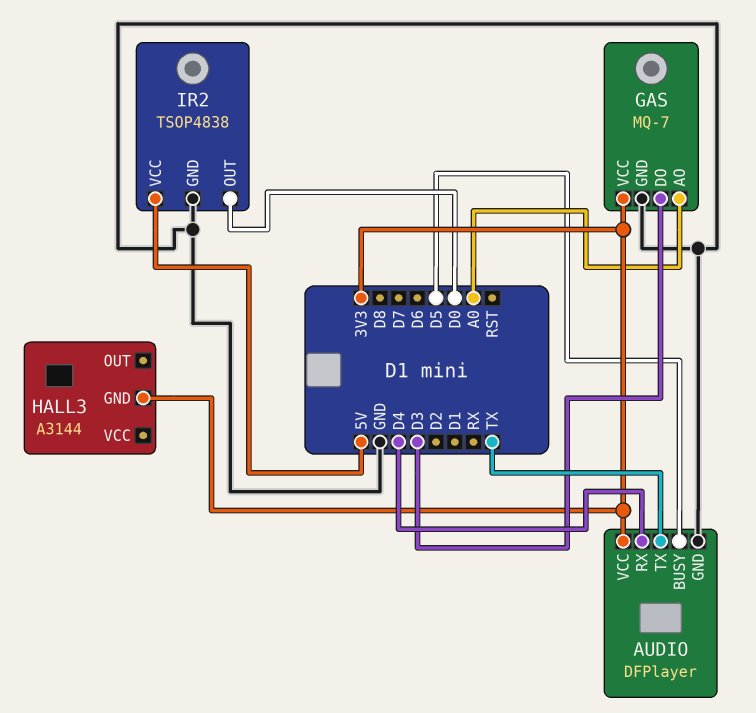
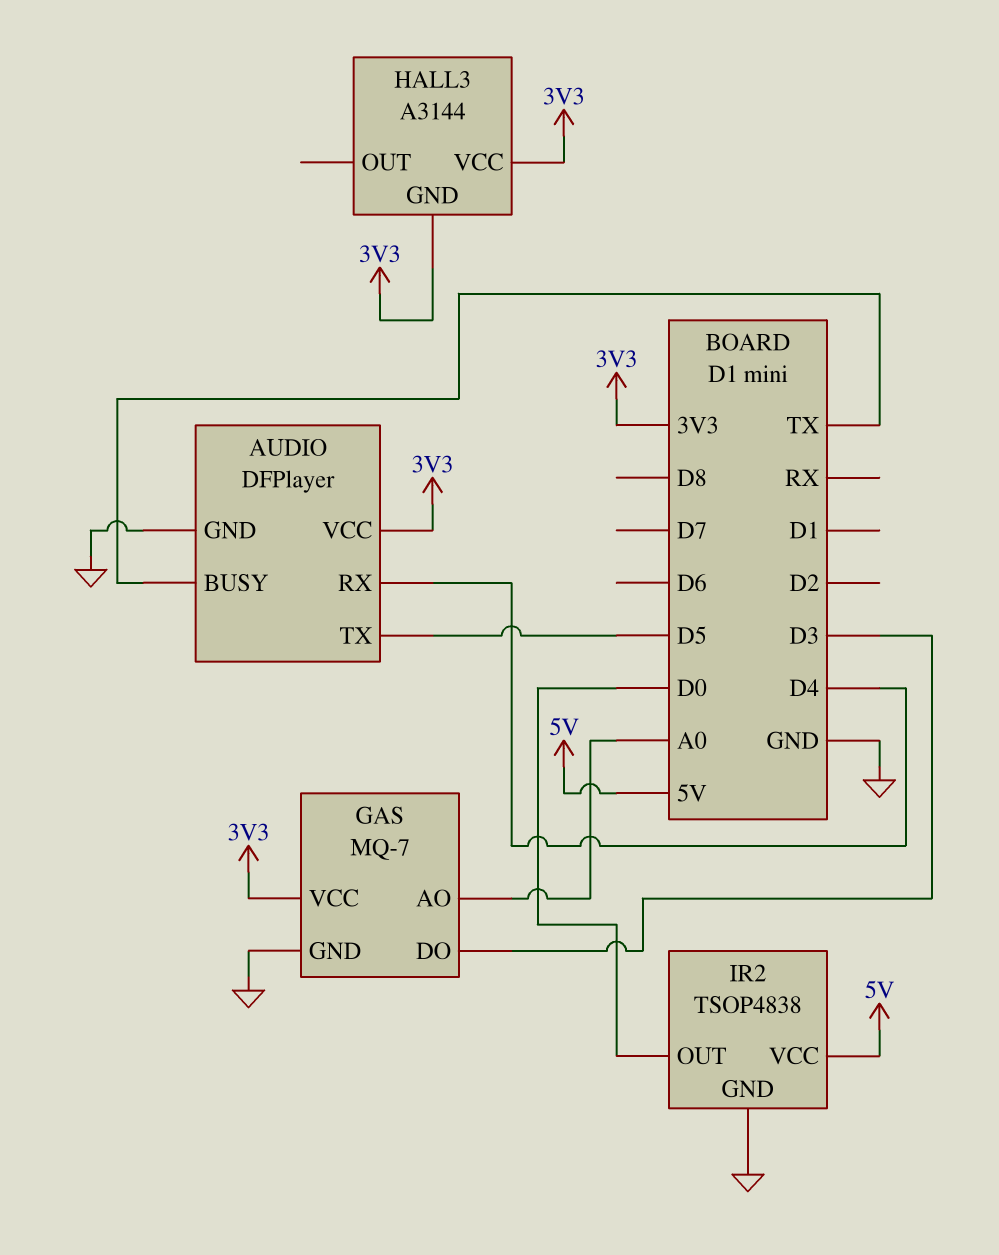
AUDIO pin BUSY: D5 -> TX
AUDIO pin TX: TX -> D5
HALL3 pin VCC: none -> 3V3

